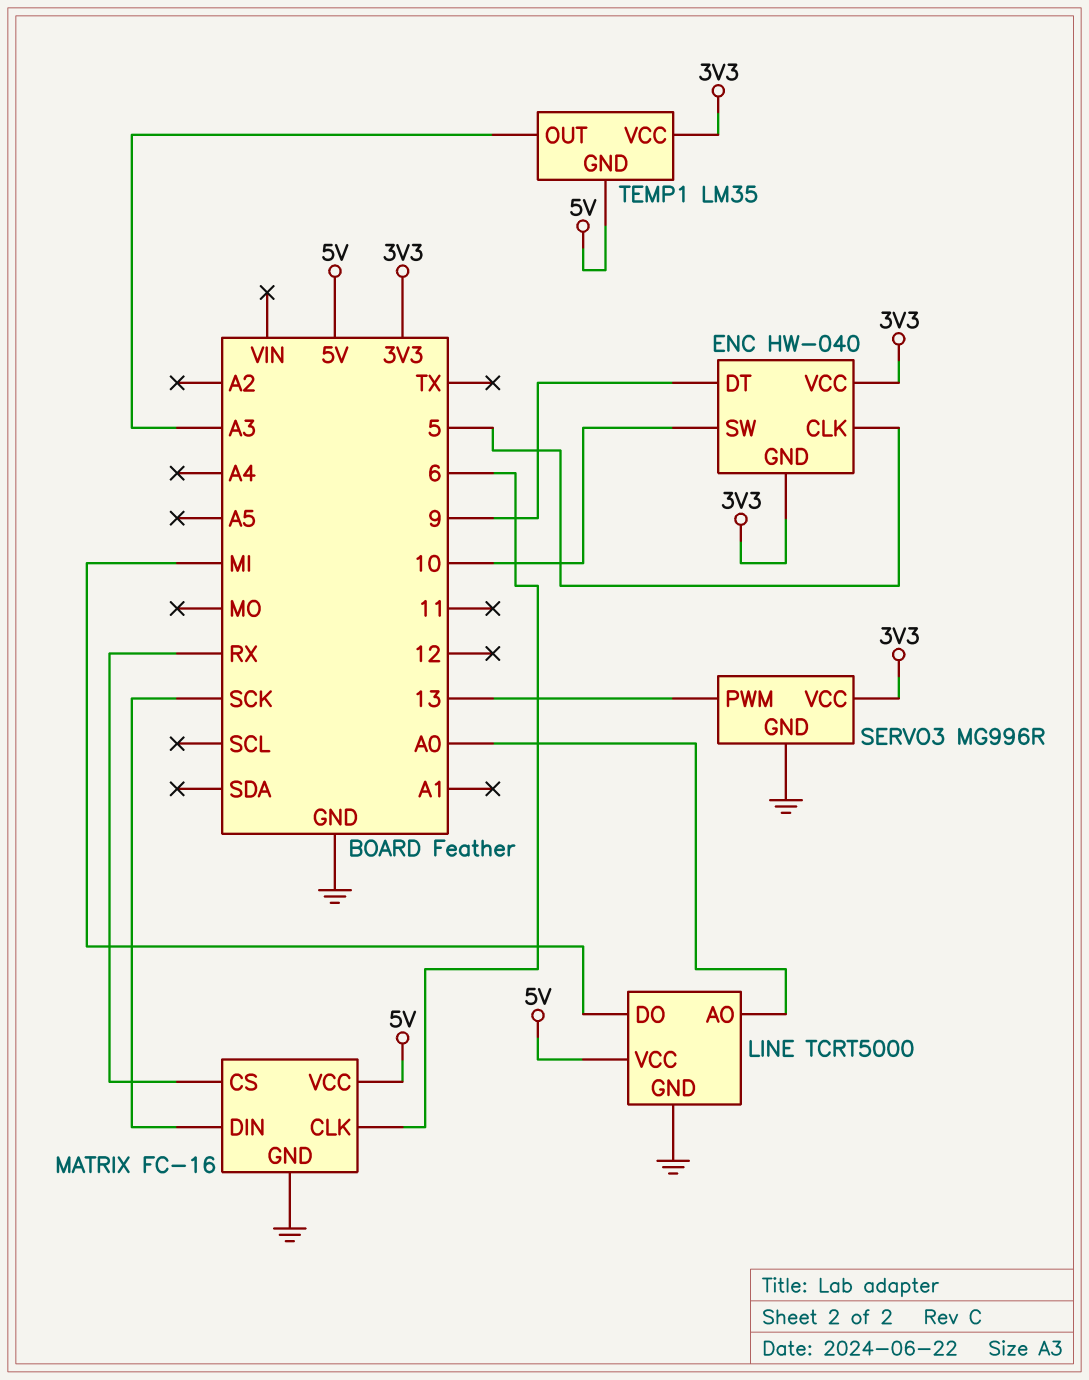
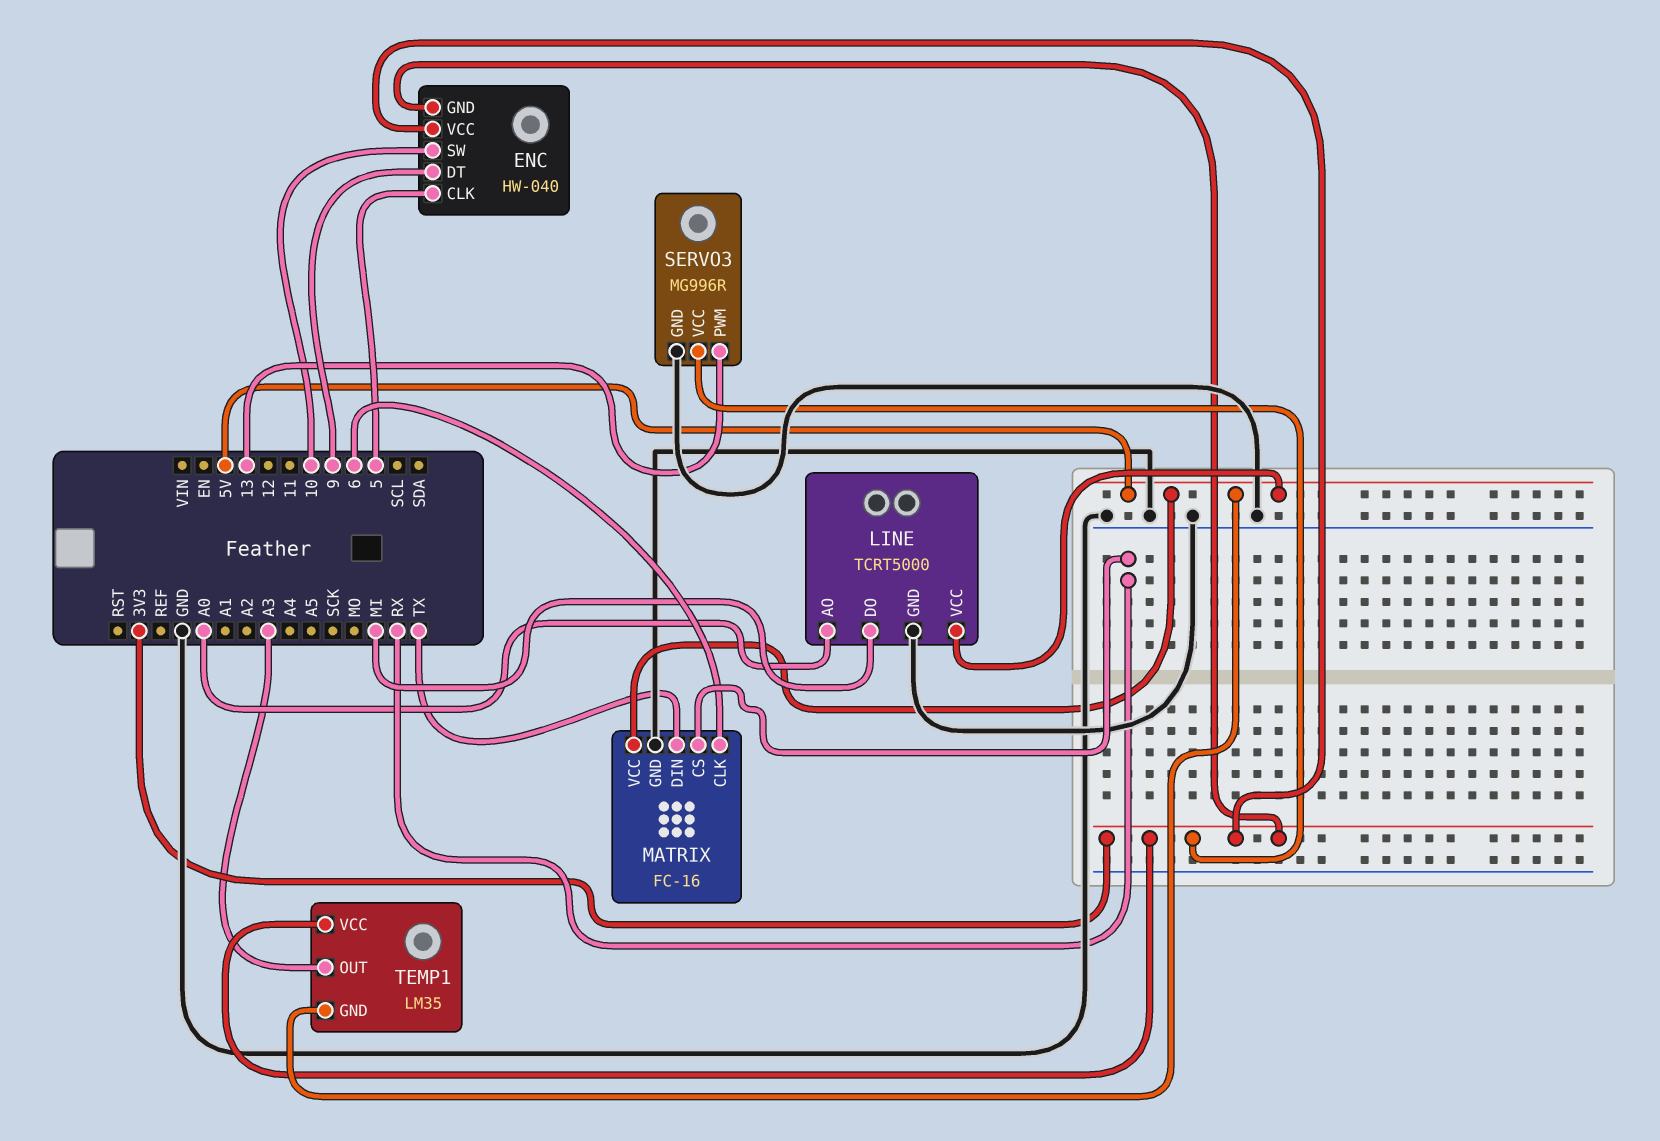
MATRIX pin DIN: SCK -> TX

